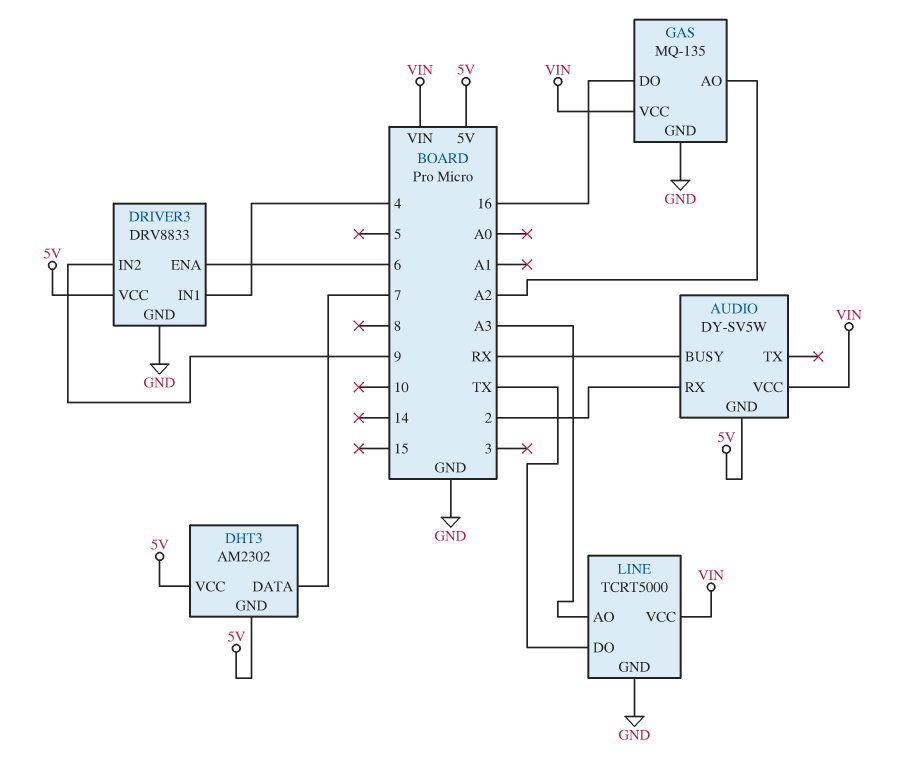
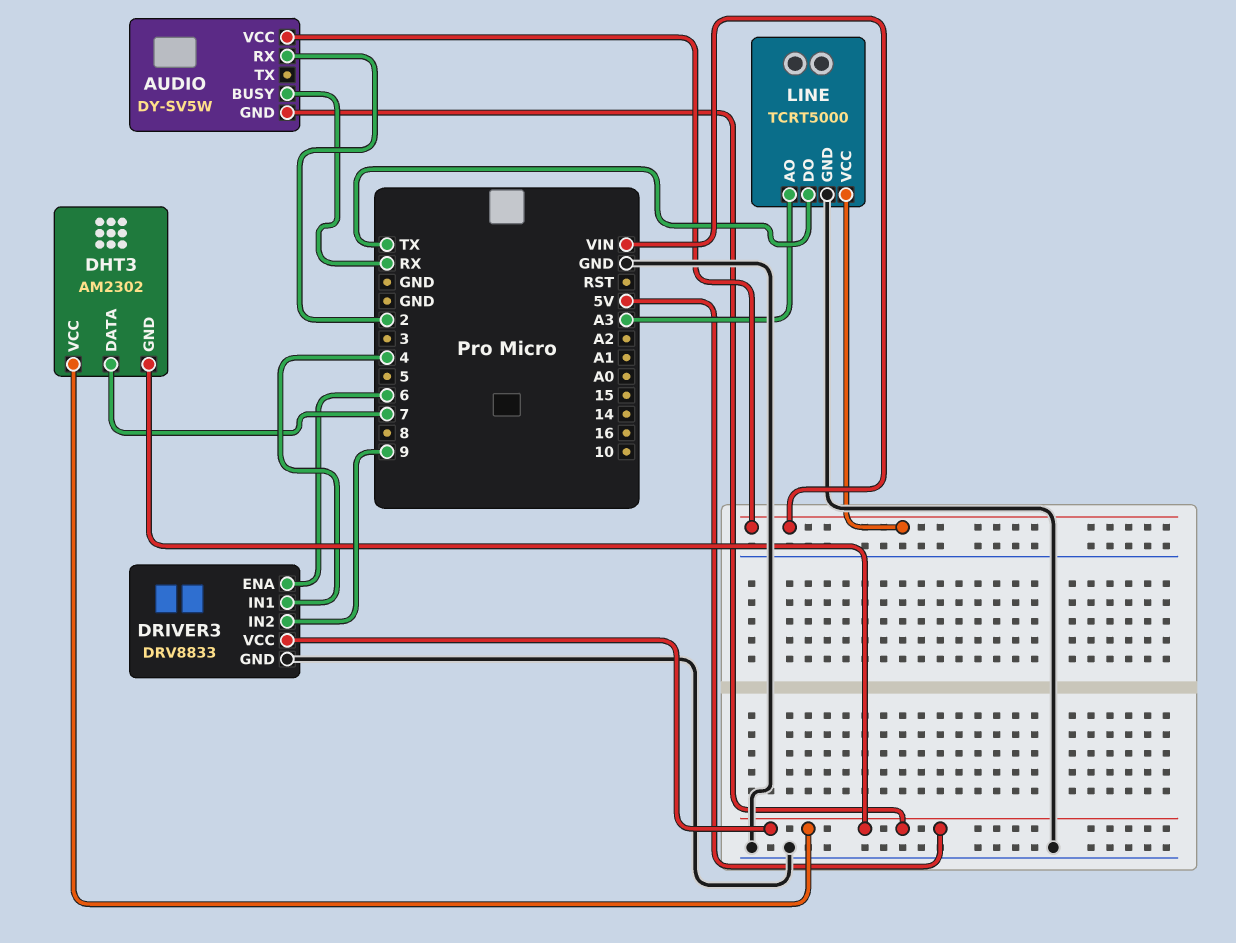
GAS: MQ-135 -> none
GAS pin AO: A2 -> none
GAS pin DO: 16 -> none
GAS pin GND: GND -> none
GAS pin VCC: VIN -> none

